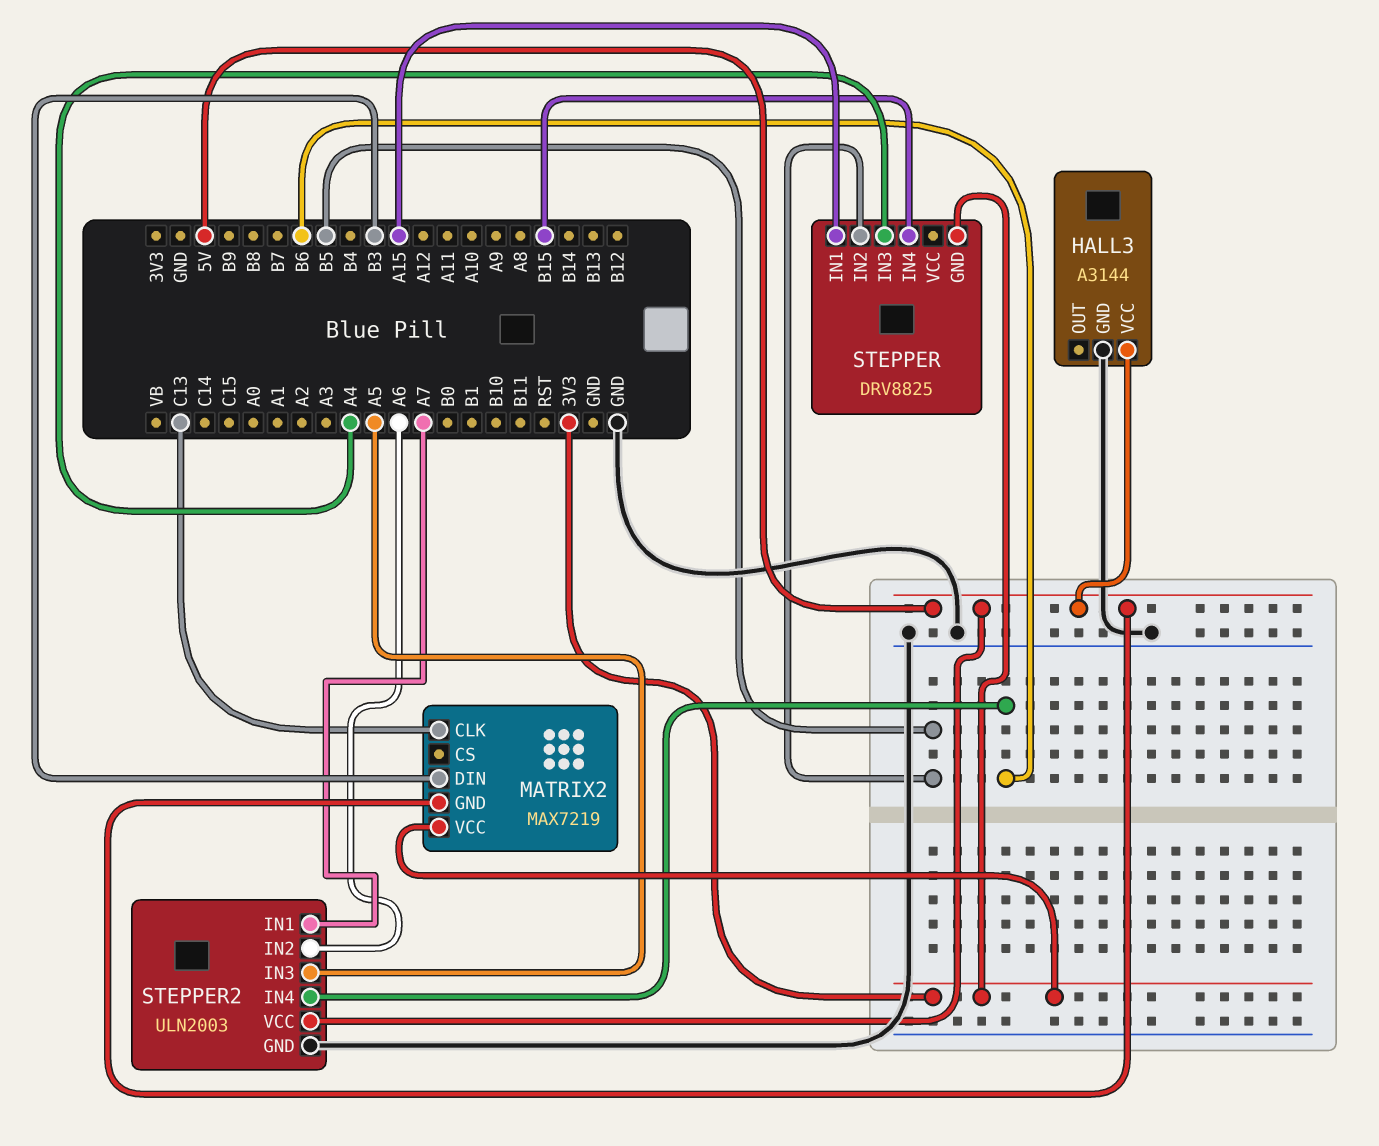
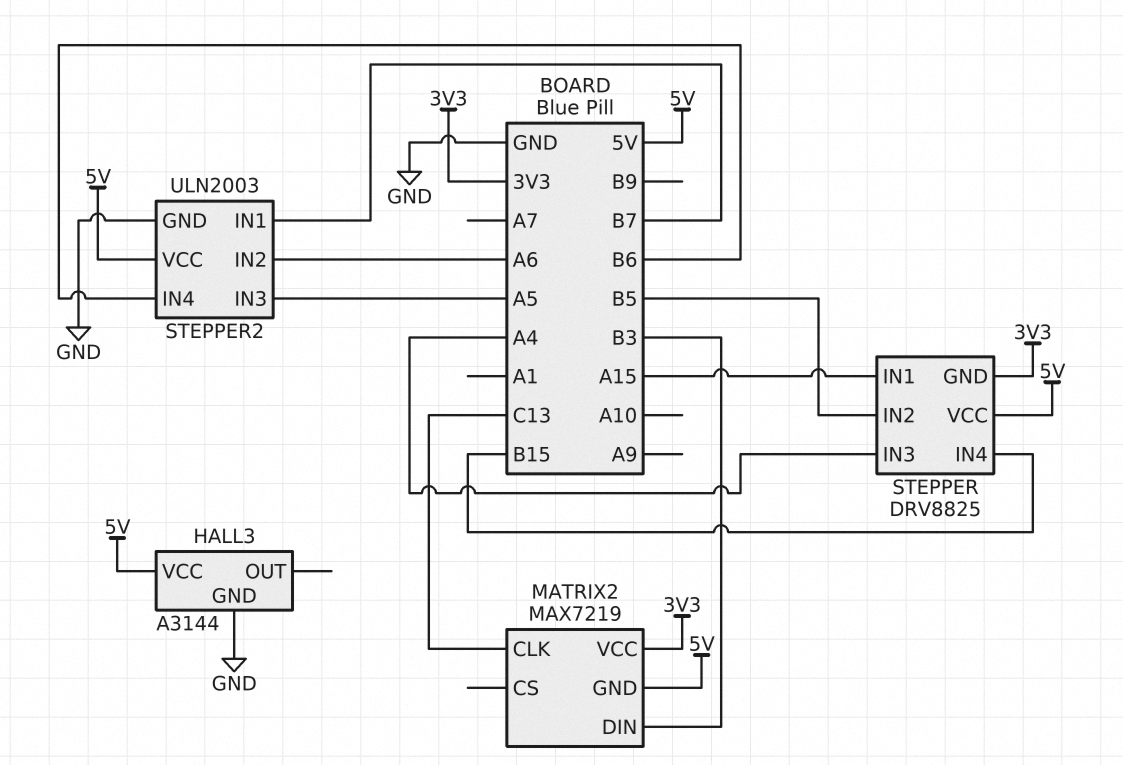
STEPPER pin VCC: none -> 5V
STEPPER2 pin IN1: A7 -> B7

